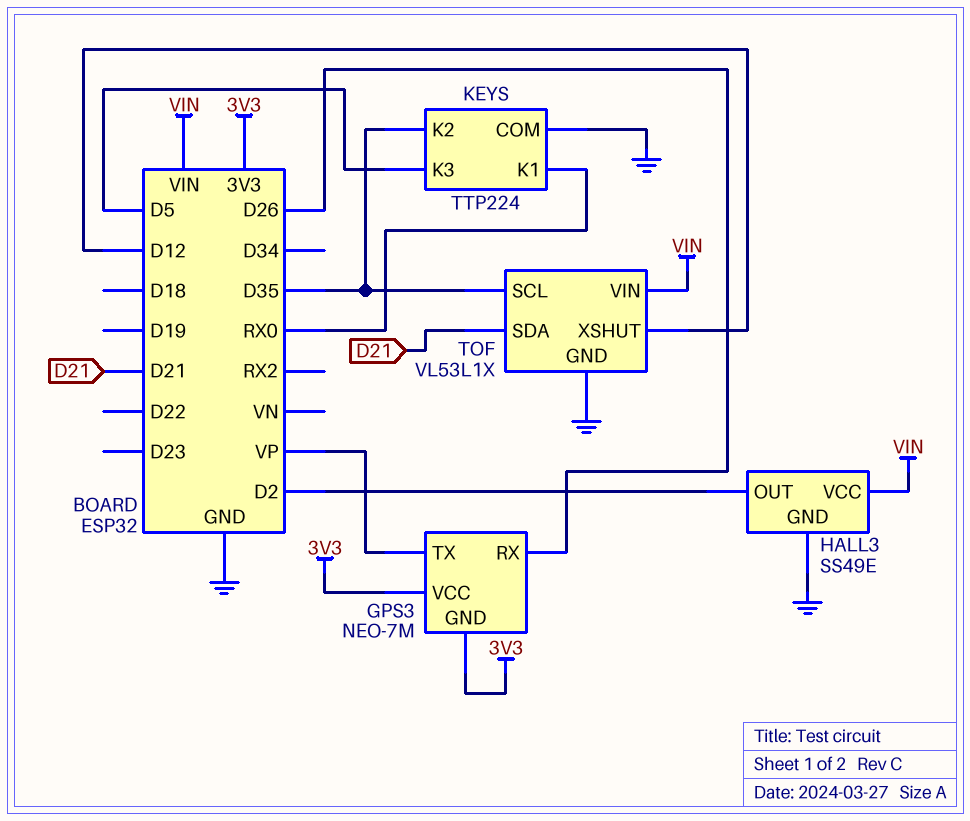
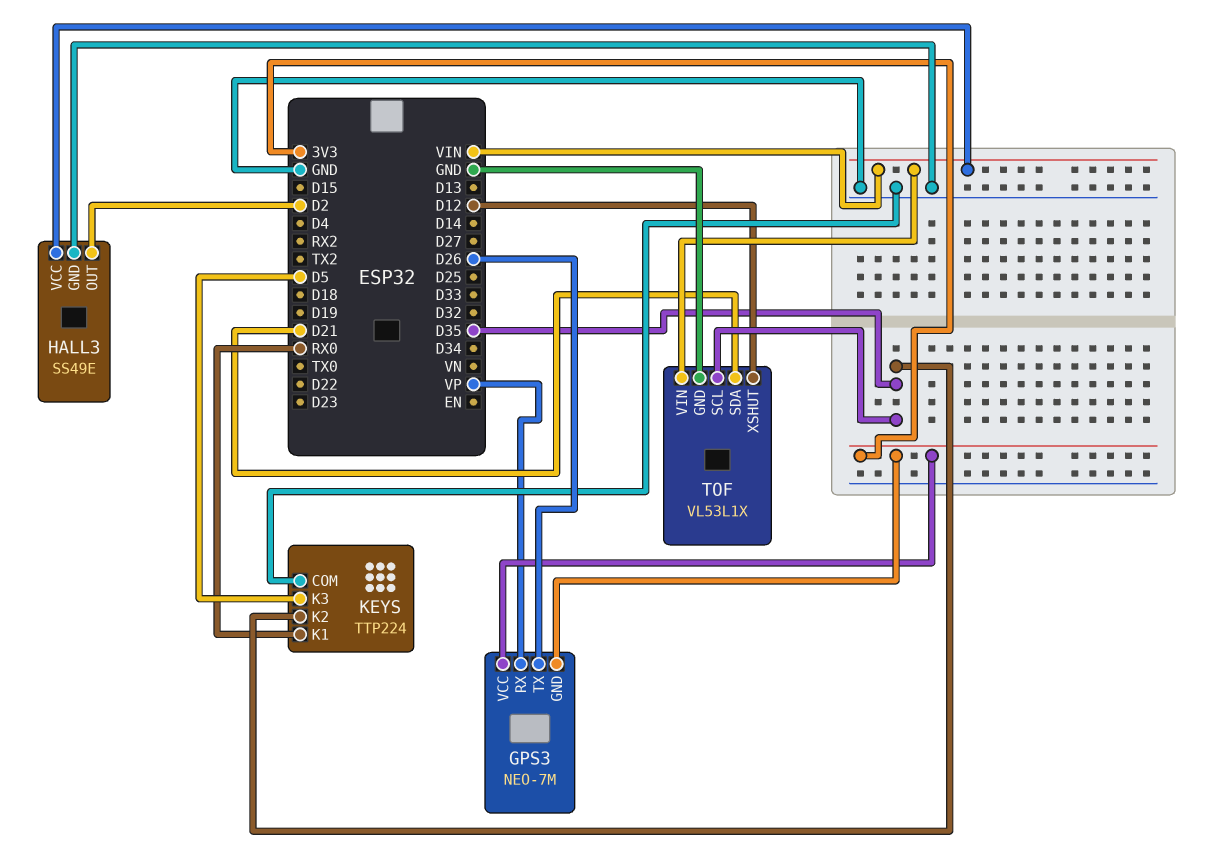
GPS3 pin RX: D26 -> VP
GPS3 pin TX: VP -> D26

